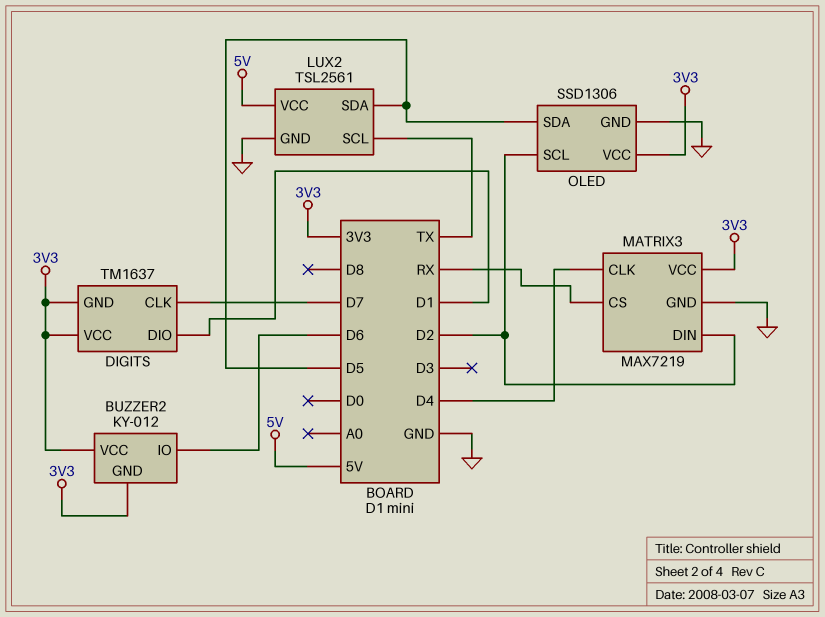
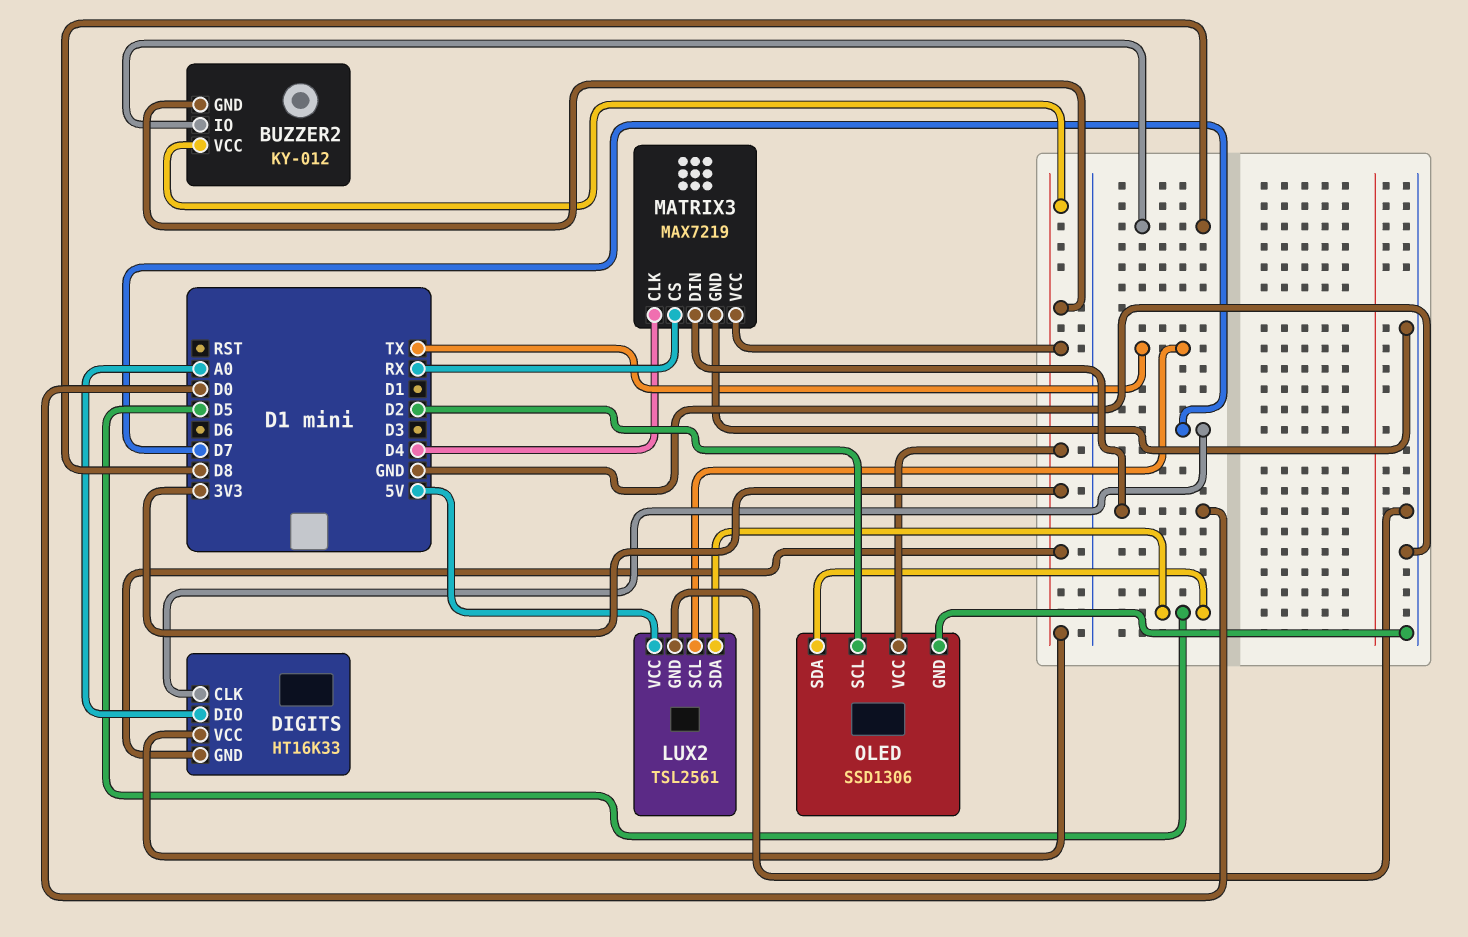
BUZZER2 pin IO: D6 -> D8
DIGITS: TM1637 -> HT16K33
DIGITS pin DIO: D1 -> A0
MATRIX3 pin DIN: D2 -> D0

